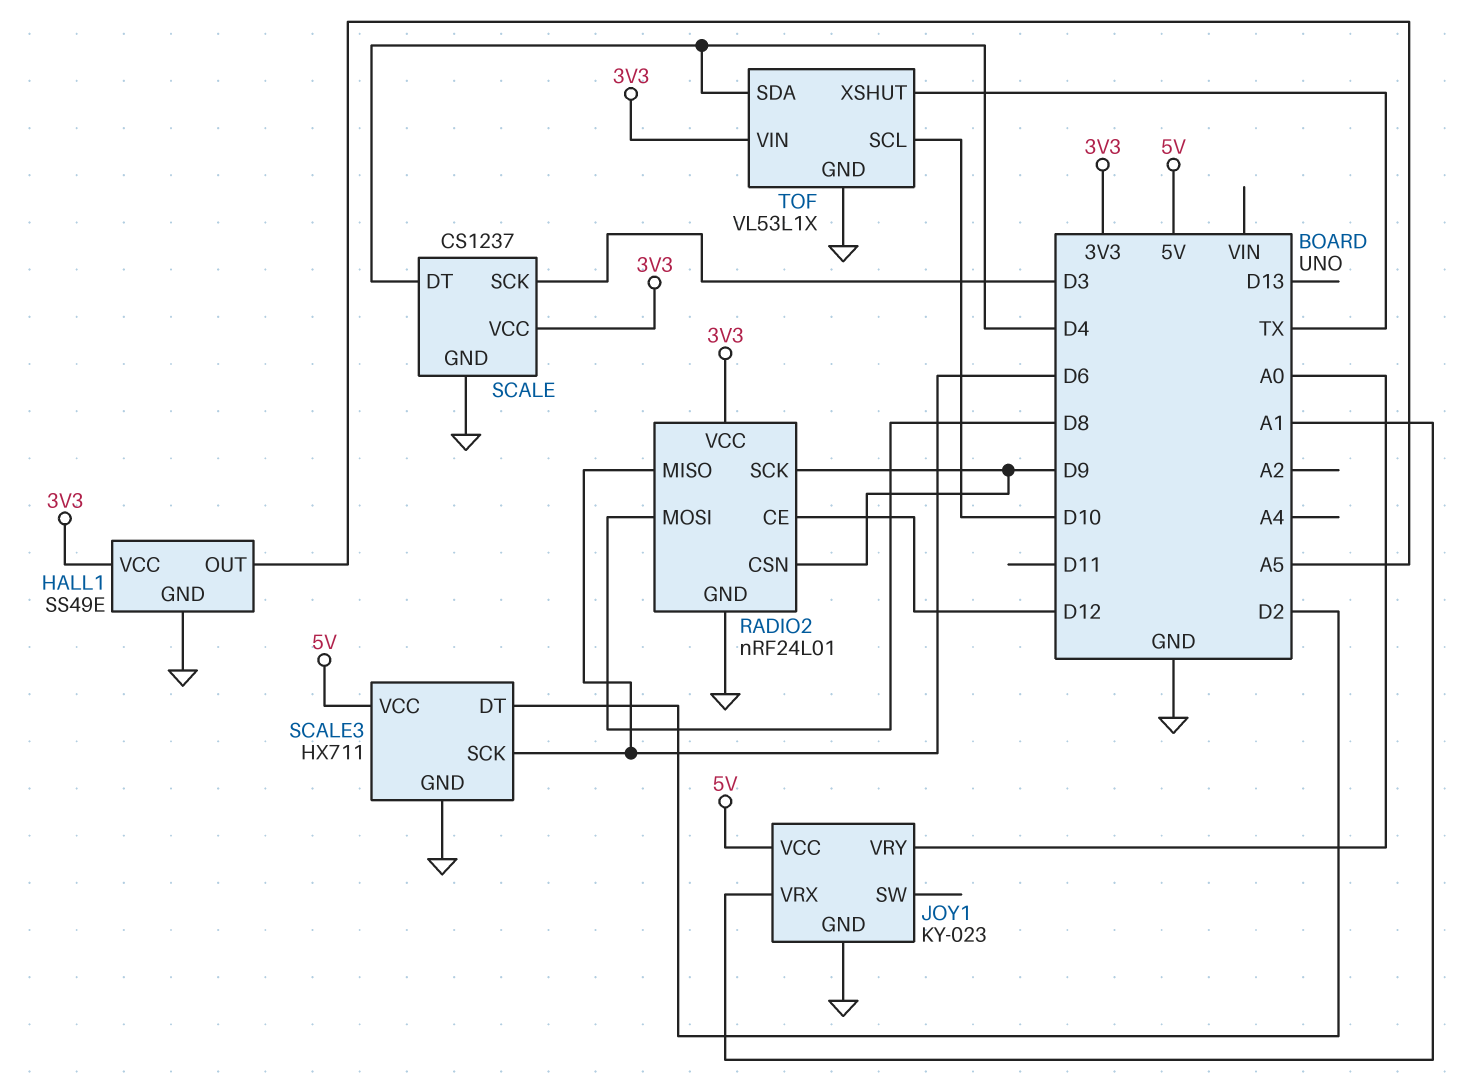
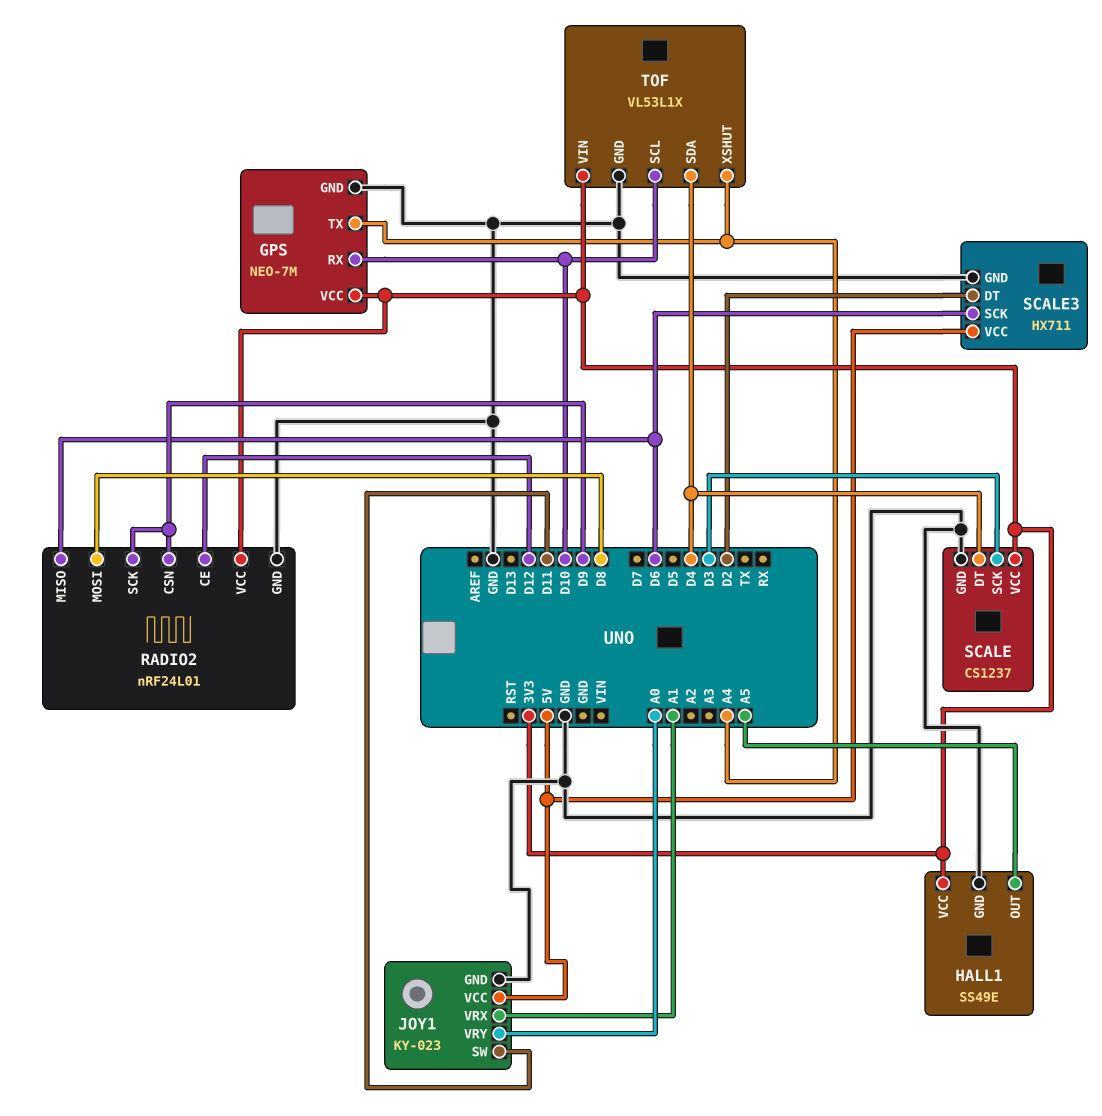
GPS: none -> NEO-7M
GPS pin GND: none -> GND
GPS pin RX: none -> D10
GPS pin TX: none -> A4
GPS pin VCC: none -> 3V3
JOY1 pin SW: none -> D11
TOF pin XSHUT: TX -> A4

